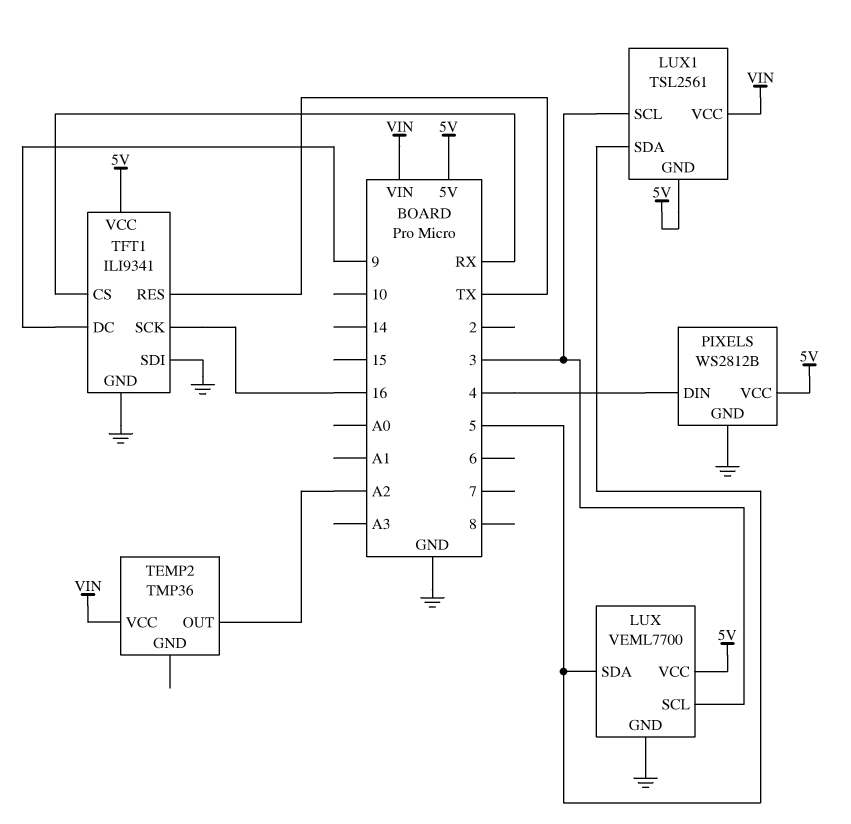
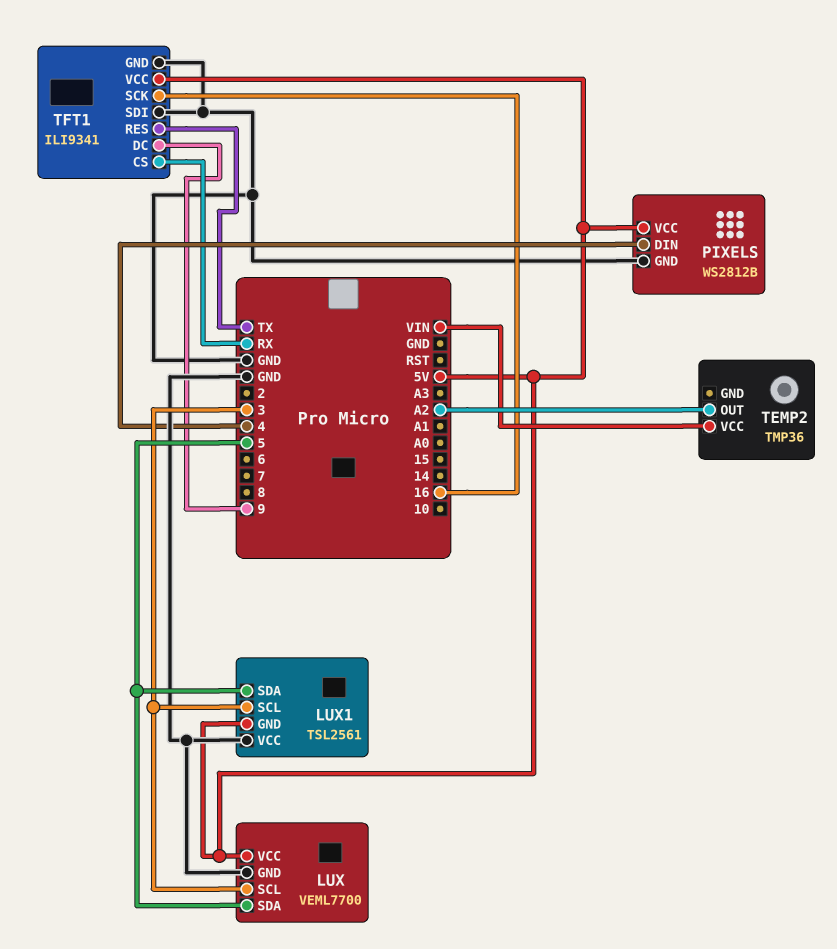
LUX1 pin VCC: VIN -> GND

